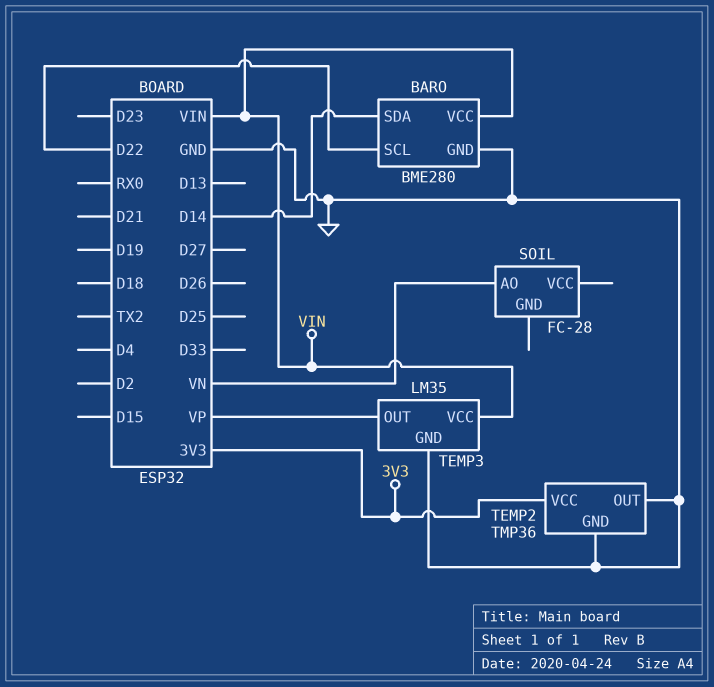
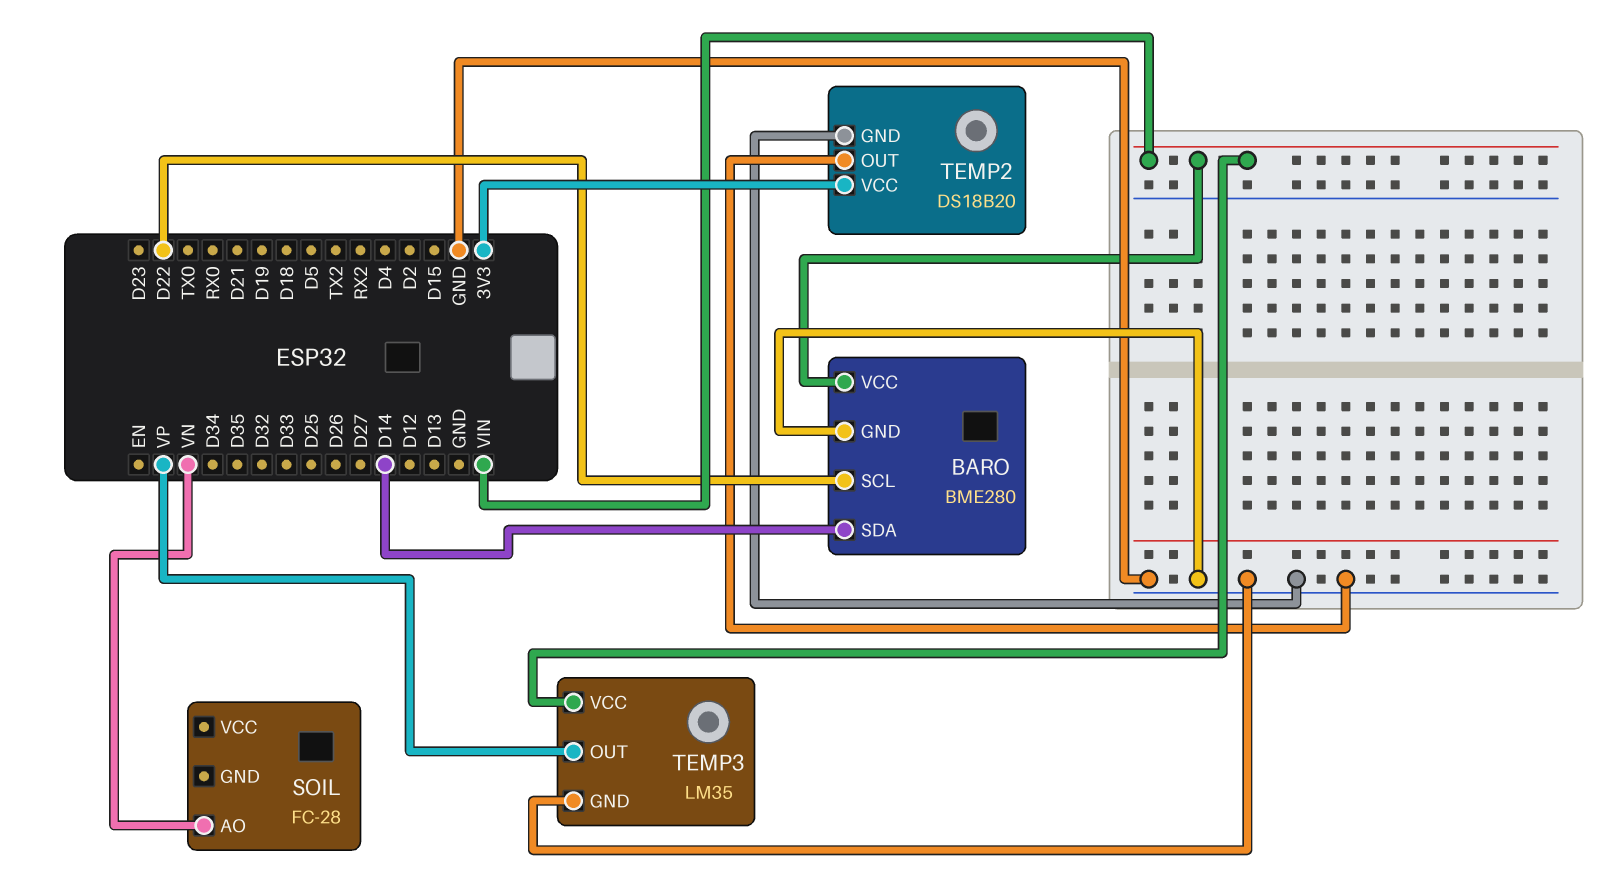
TEMP2: TMP36 -> DS18B20

